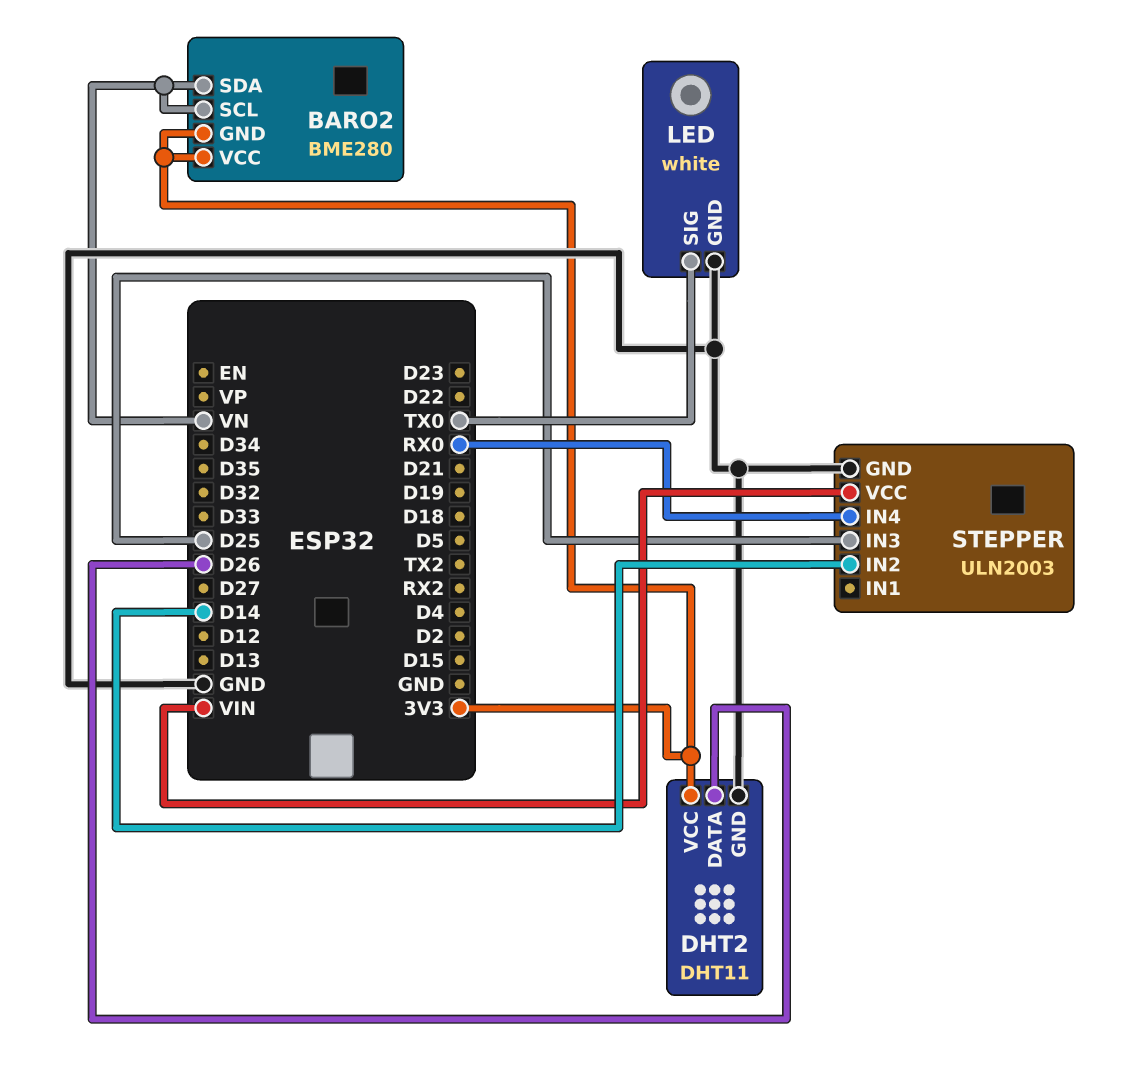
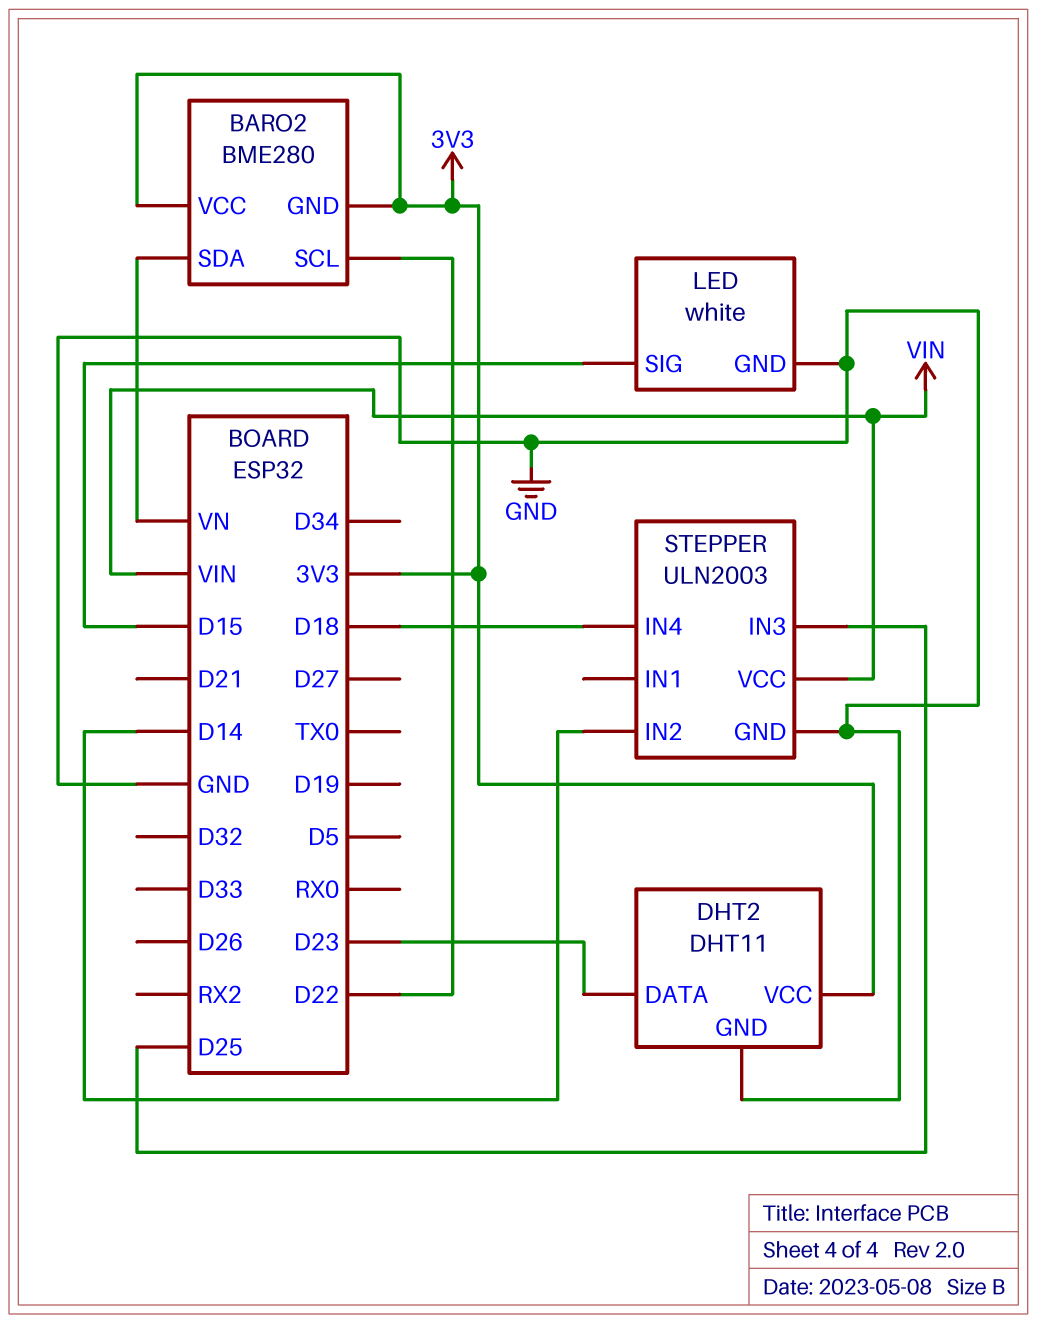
BARO2 pin SCL: VN -> D22
DHT2 pin DATA: D26 -> D23
LED pin SIG: TX0 -> D15
STEPPER pin IN4: RX0 -> D18

